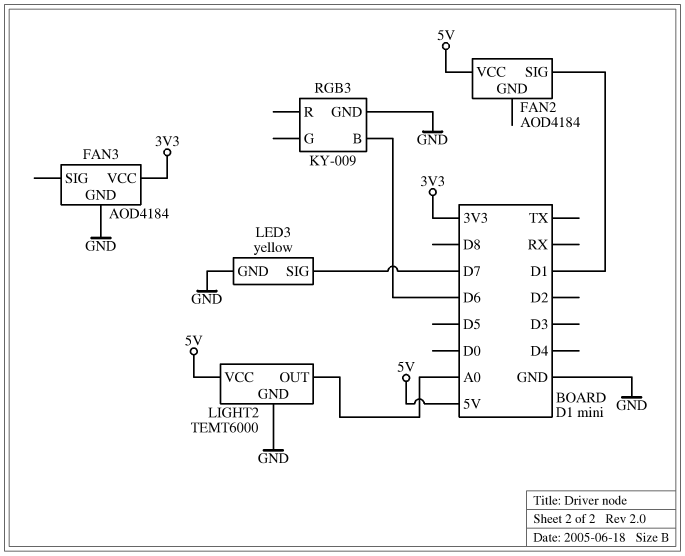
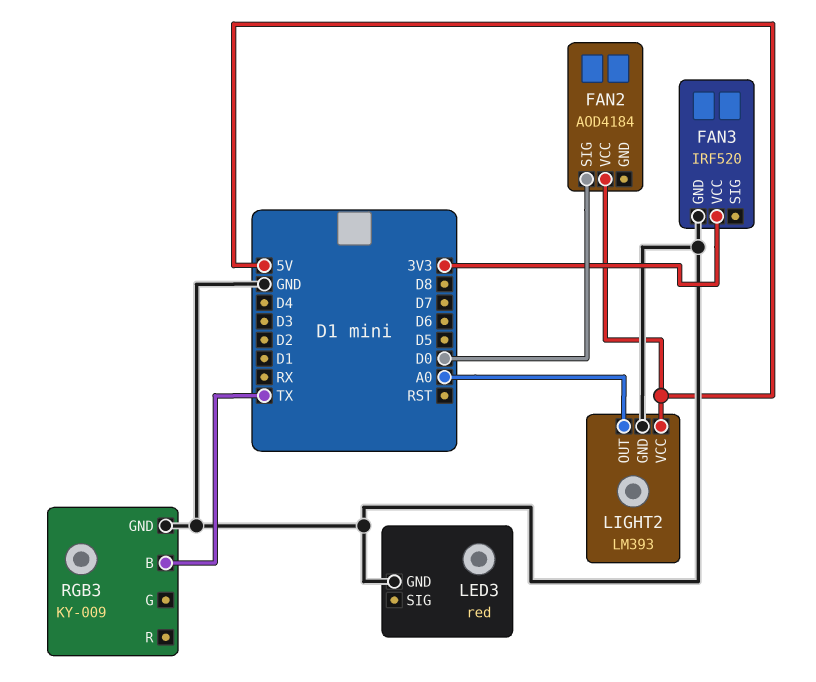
FAN2 pin SIG: D1 -> D0
FAN3: AOD4184 -> IRF520
LED3: yellow -> red
LED3 pin SIG: D7 -> none
LIGHT2: TEMT6000 -> LM393
RGB3 pin B: D6 -> TX

